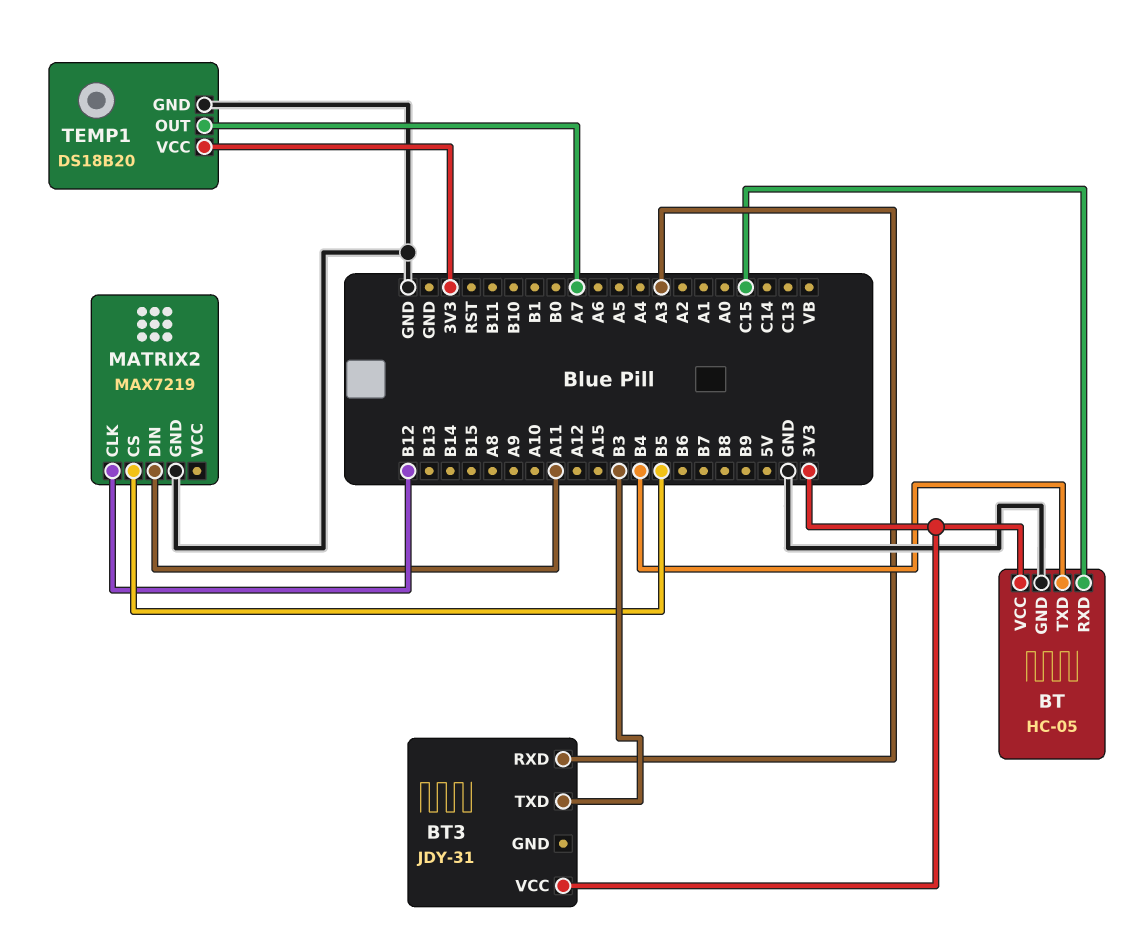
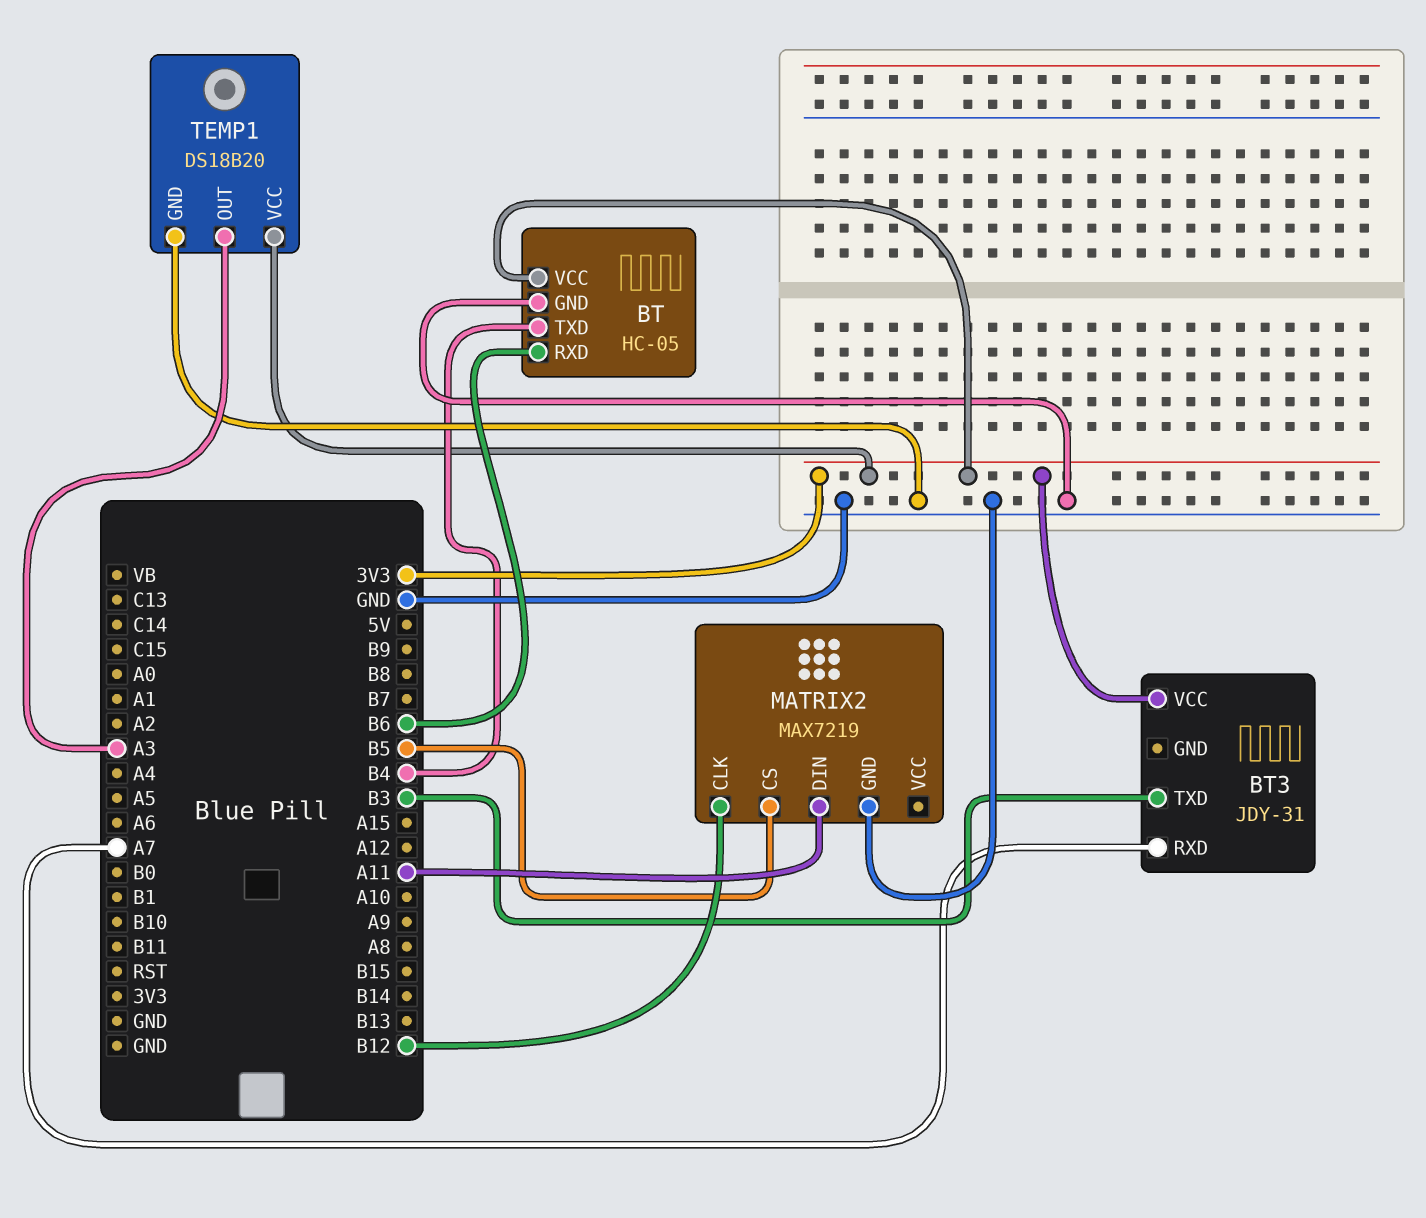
BT pin RXD: C15 -> B6
BT3 pin RXD: A3 -> A7
TEMP1 pin OUT: A7 -> A3

